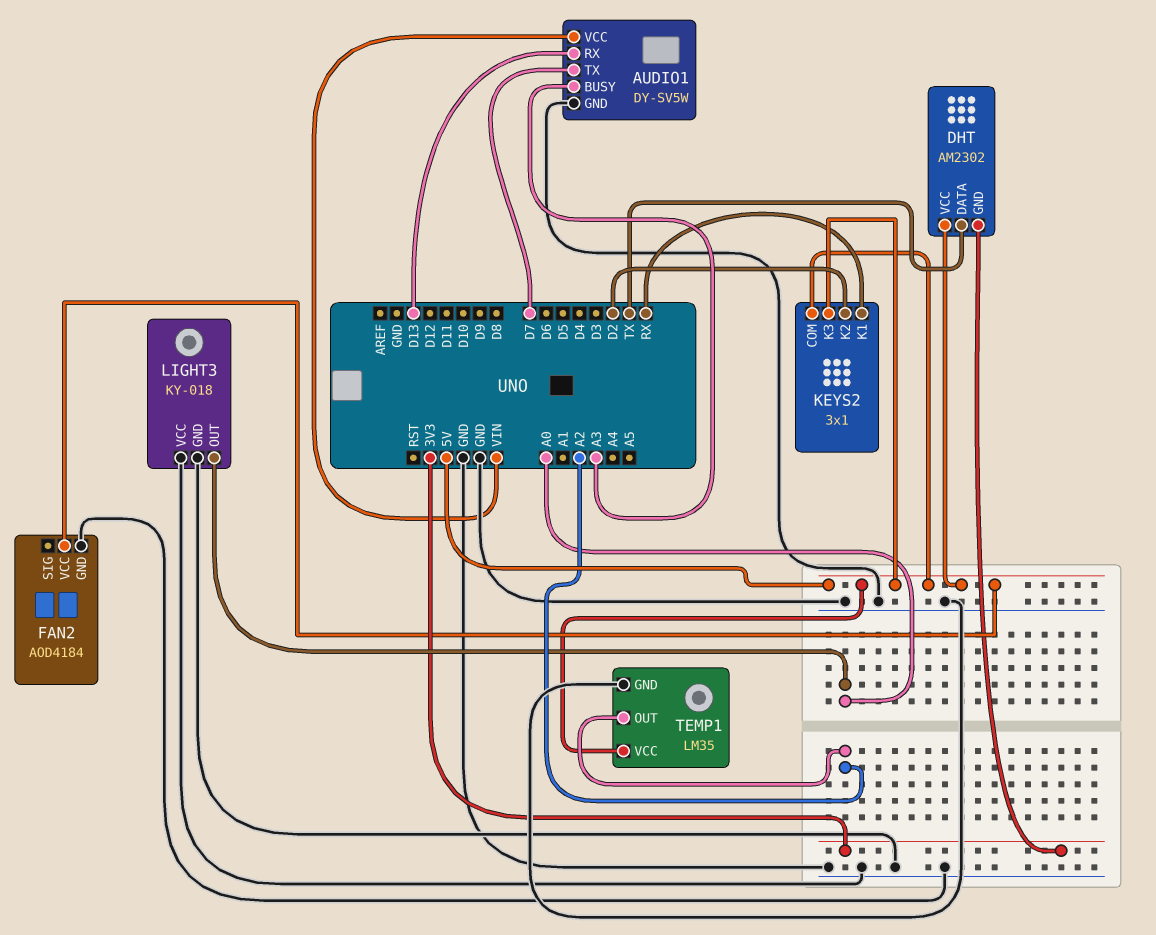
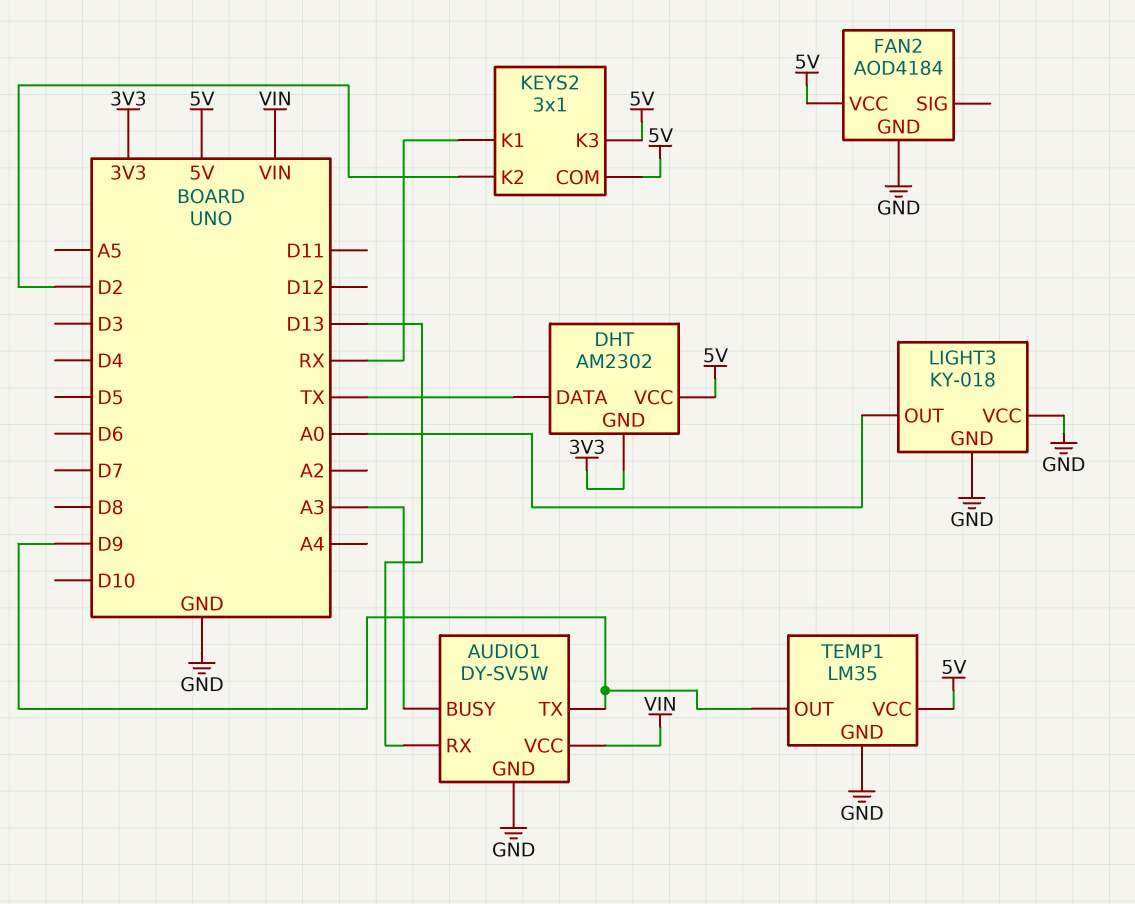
AUDIO1 pin TX: D7 -> D9
TEMP1 pin OUT: A2 -> D9

